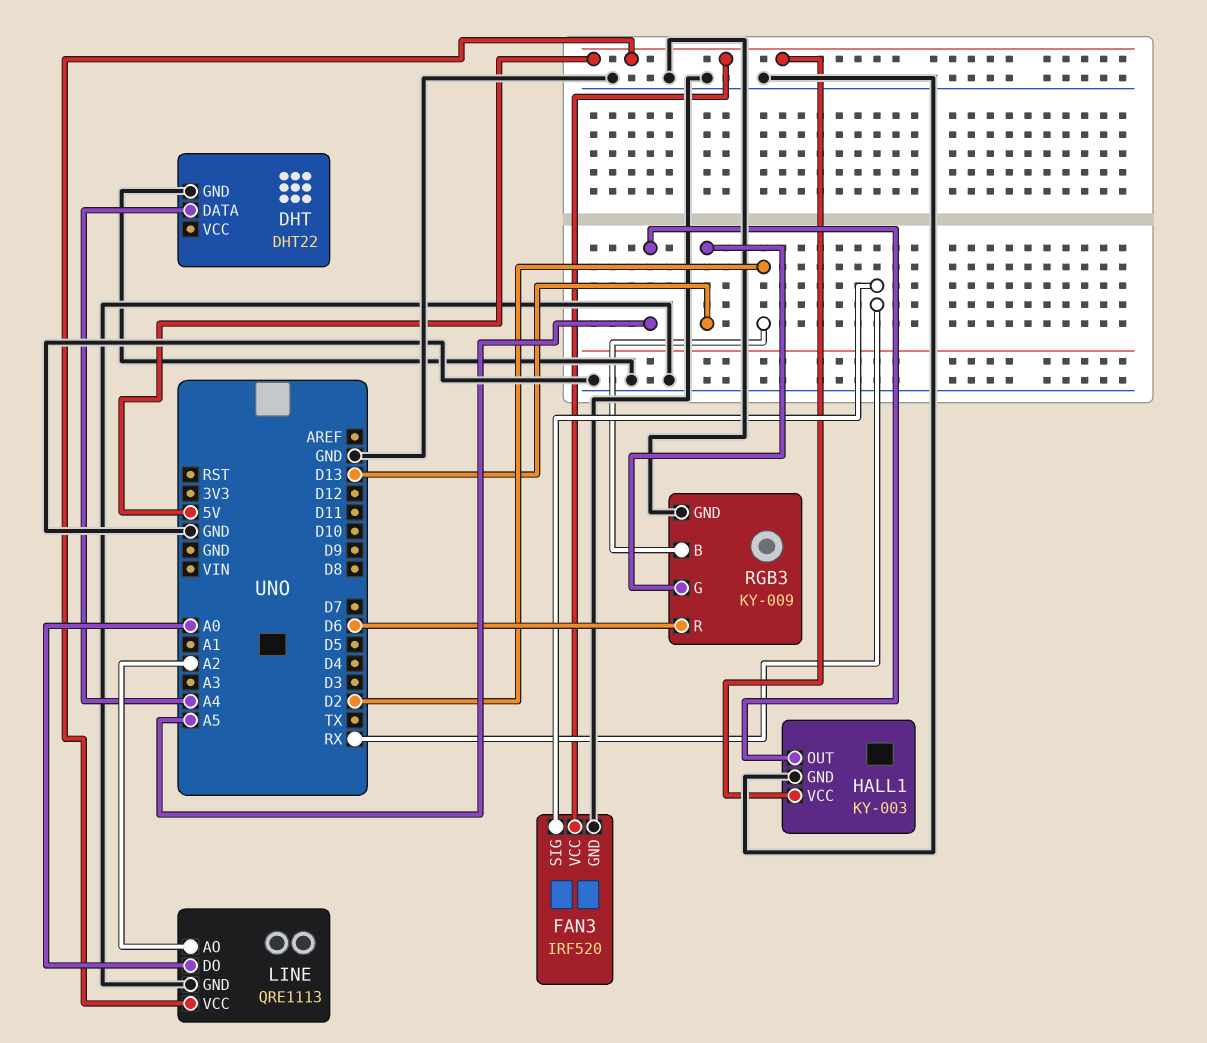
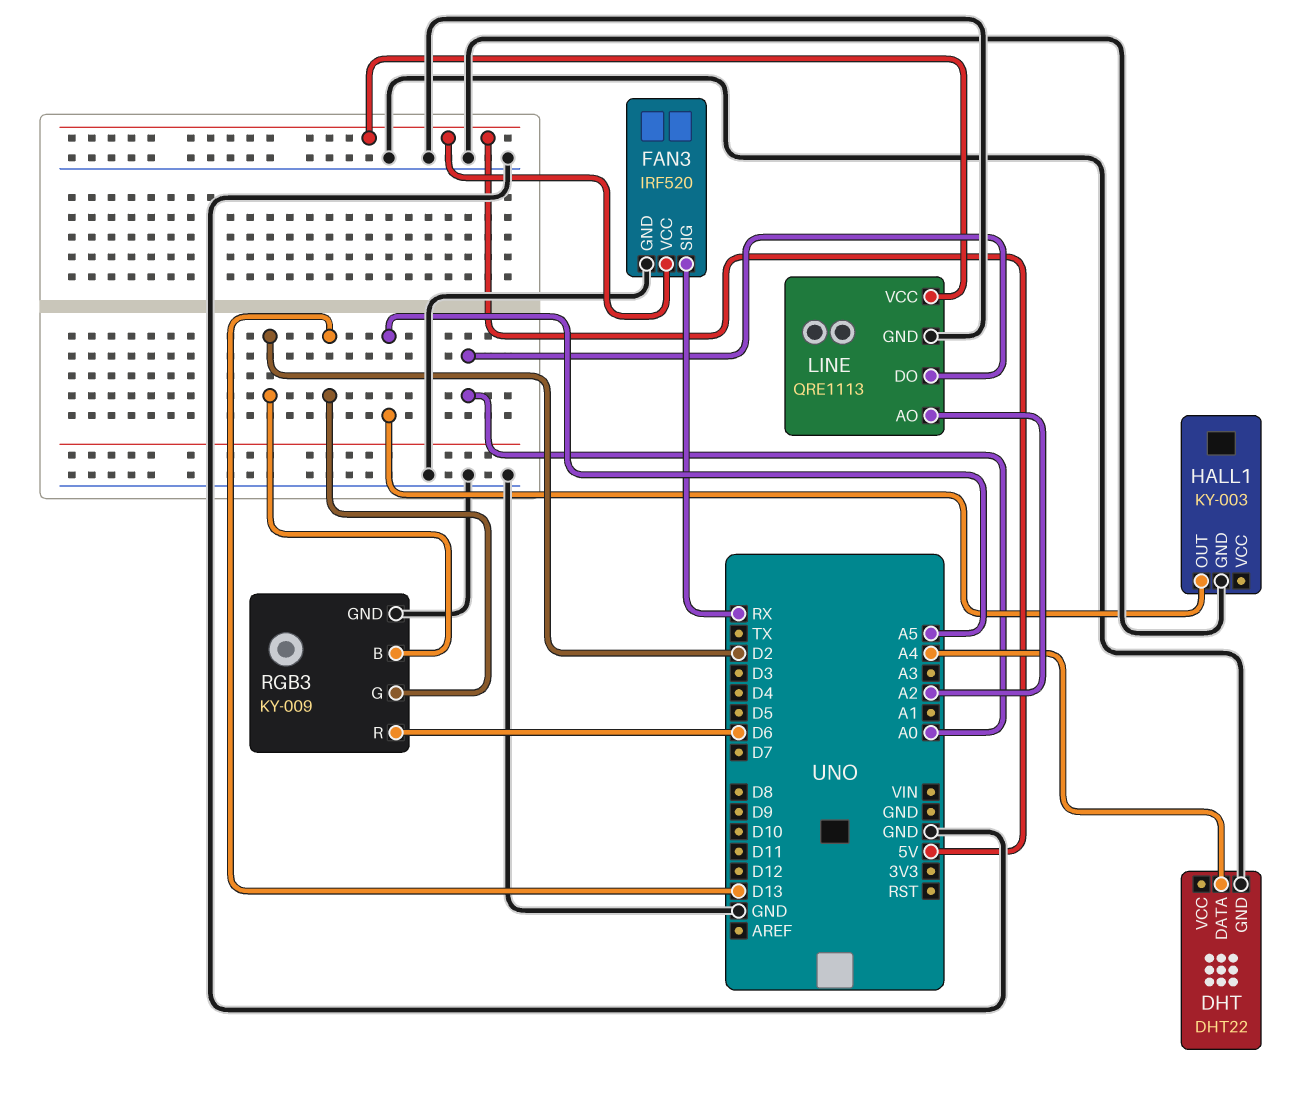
HALL1 pin VCC: 5V -> none

